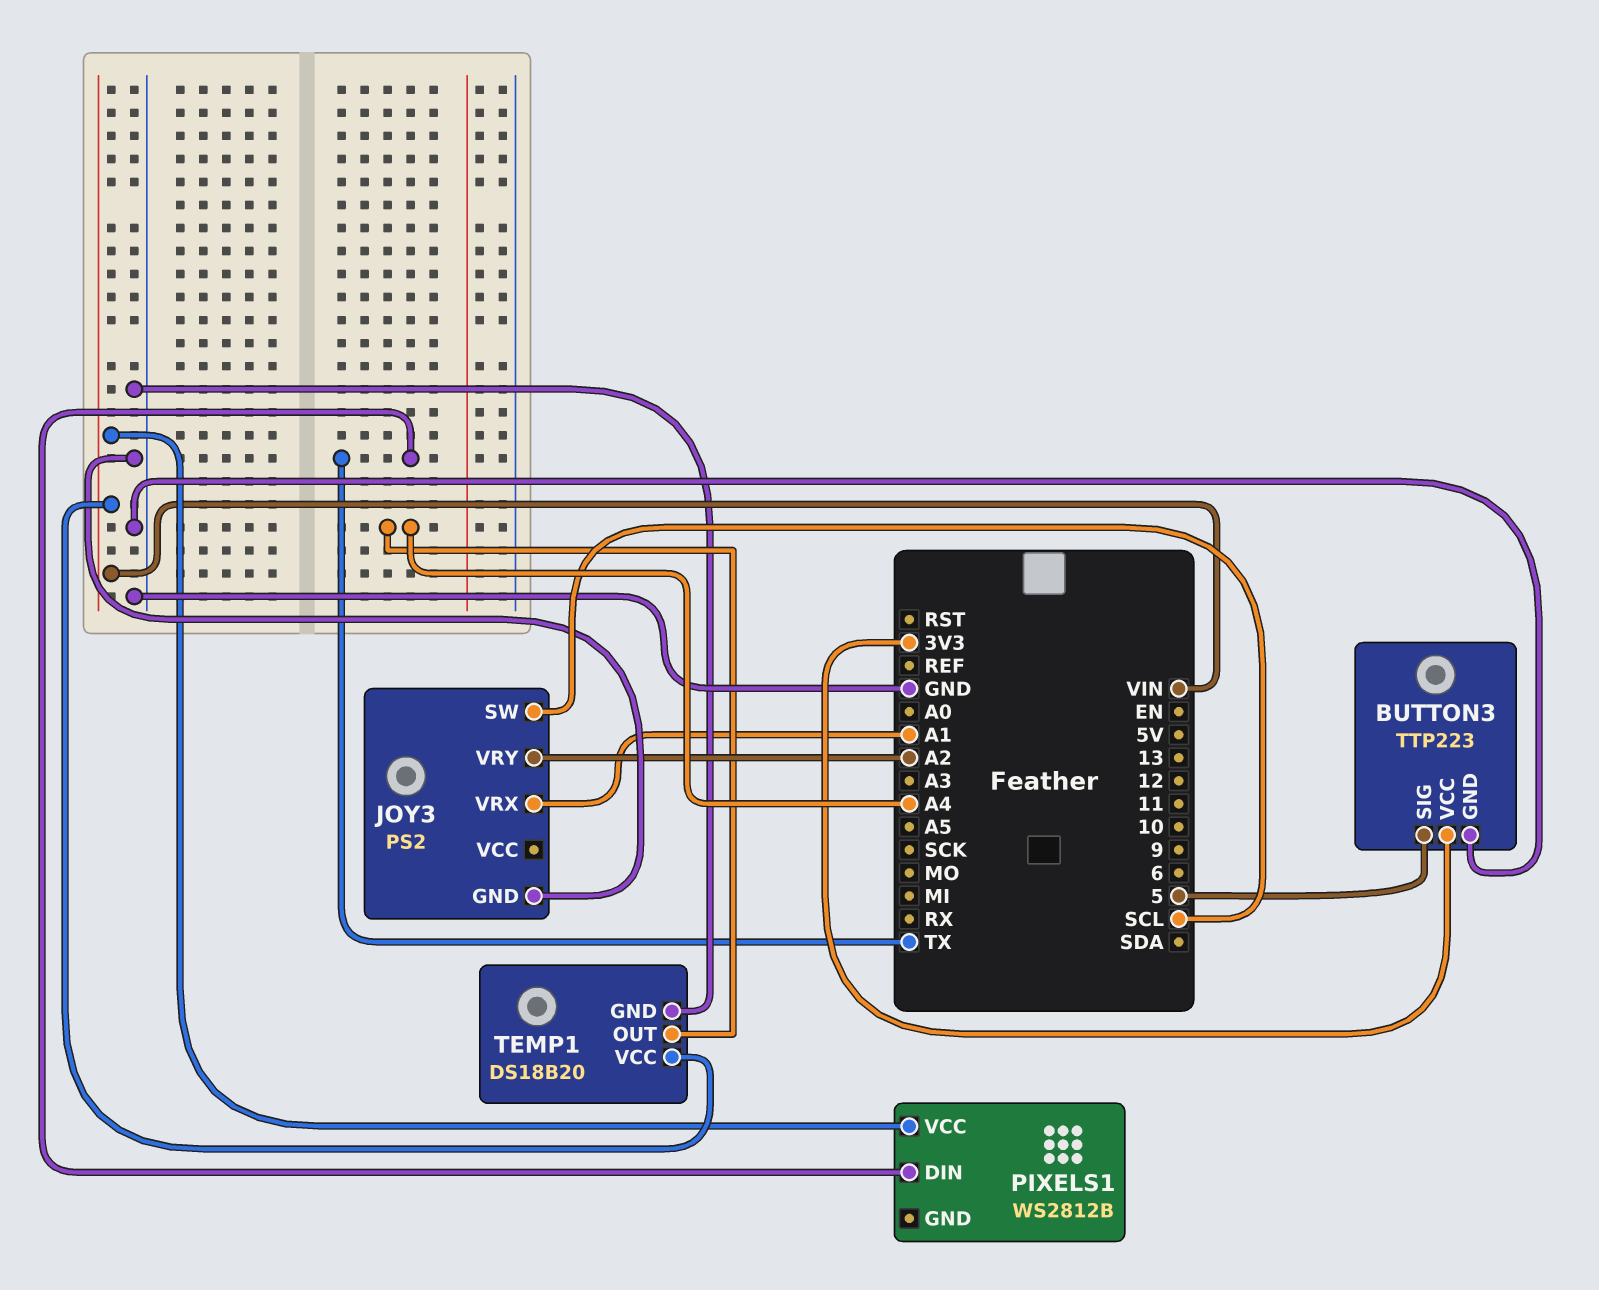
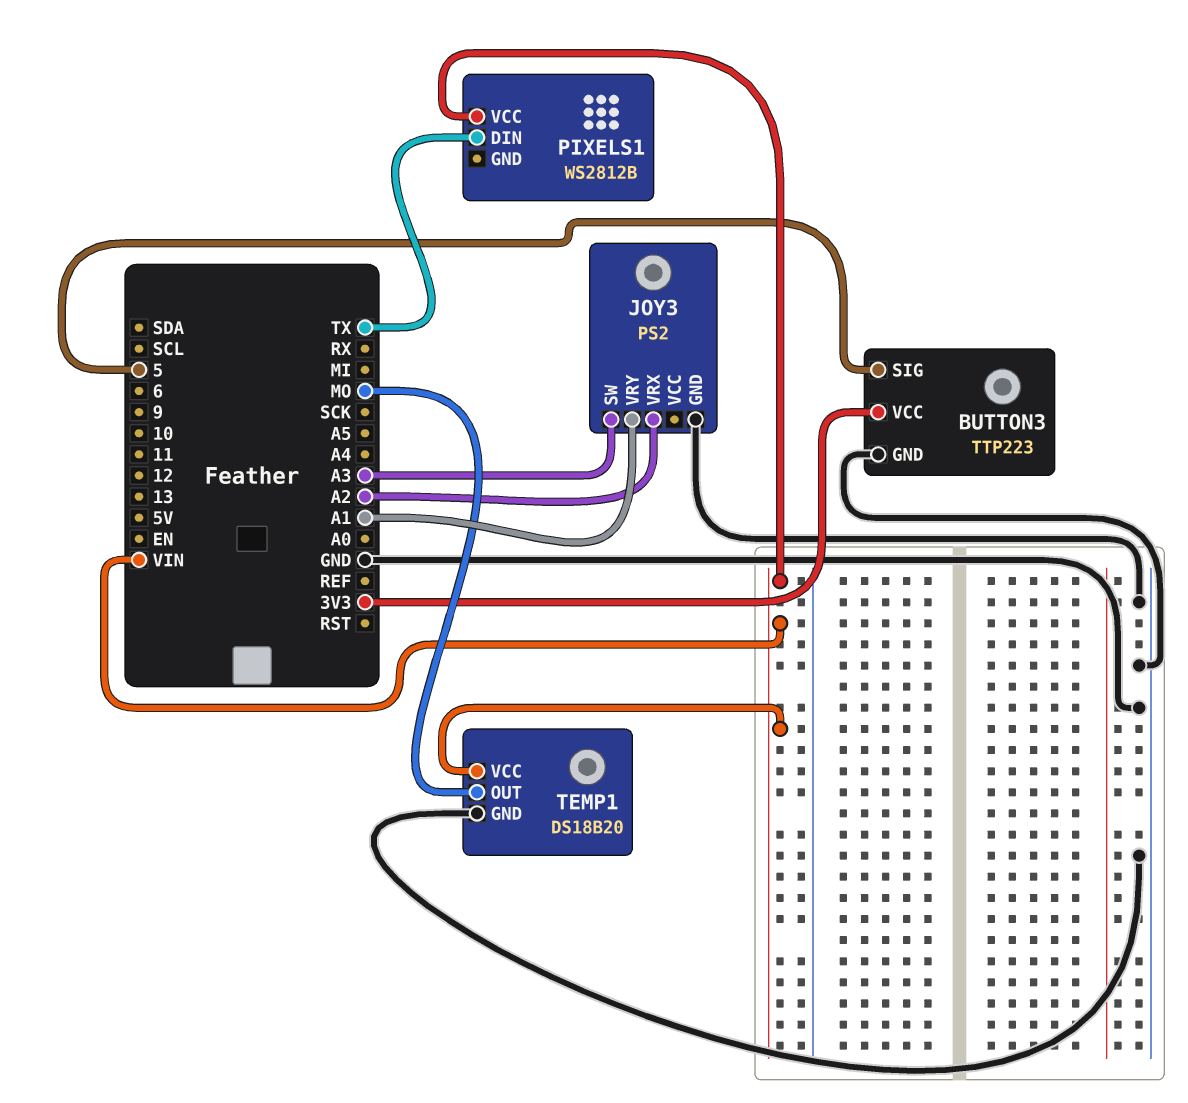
JOY3 pin SW: SCL -> A3
JOY3 pin VRX: A1 -> A2
JOY3 pin VRY: A2 -> A1
TEMP1 pin OUT: A4 -> MO

